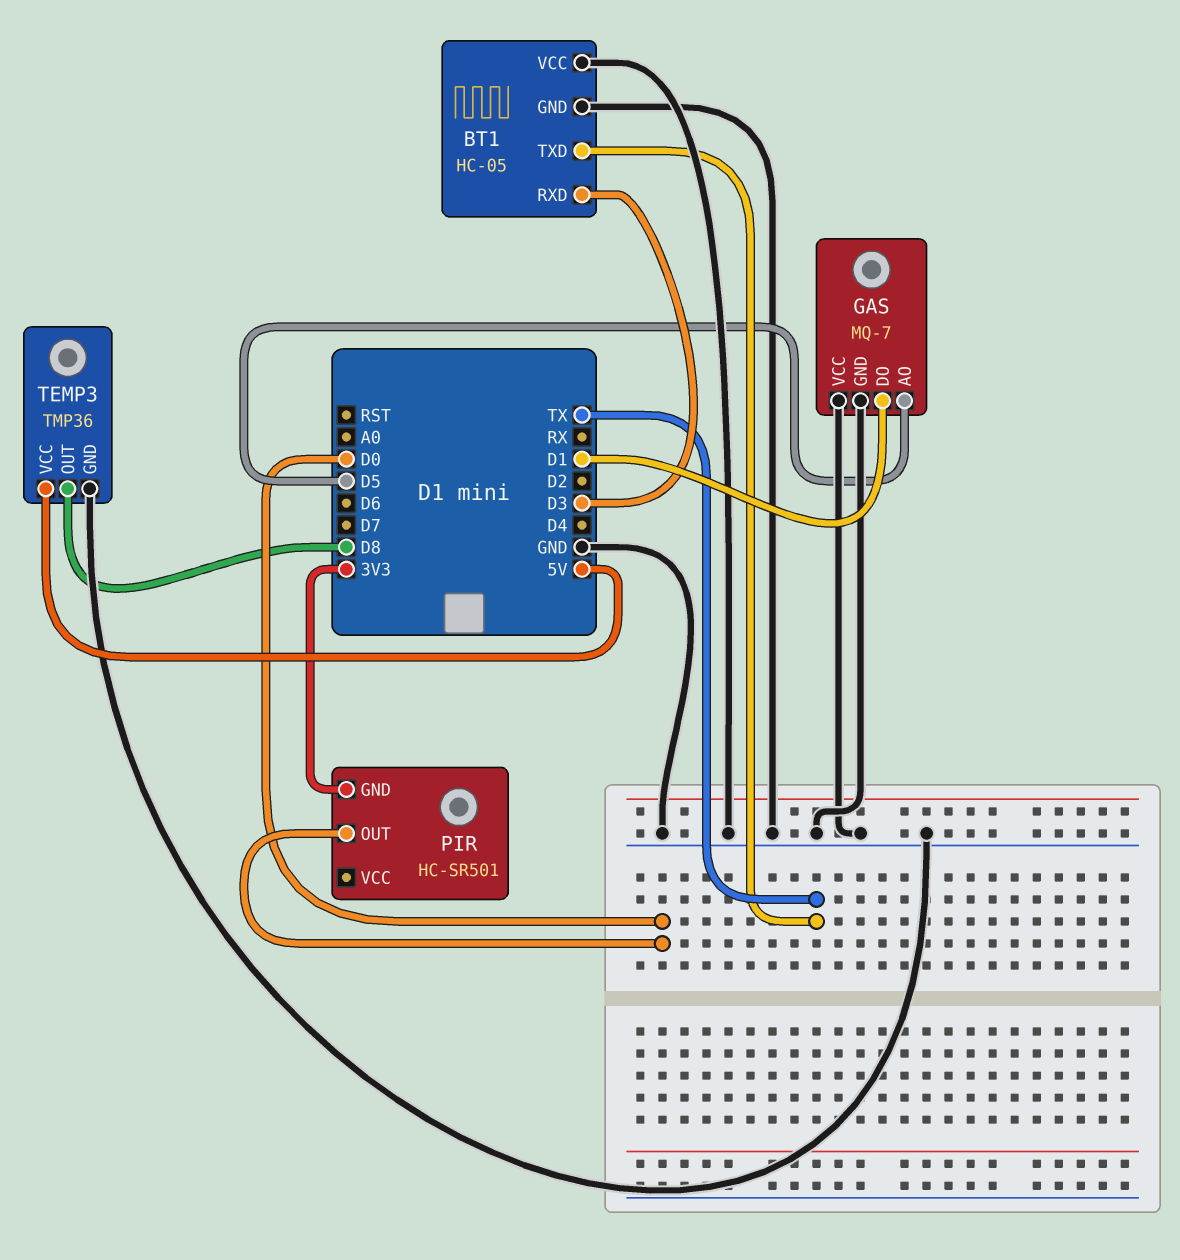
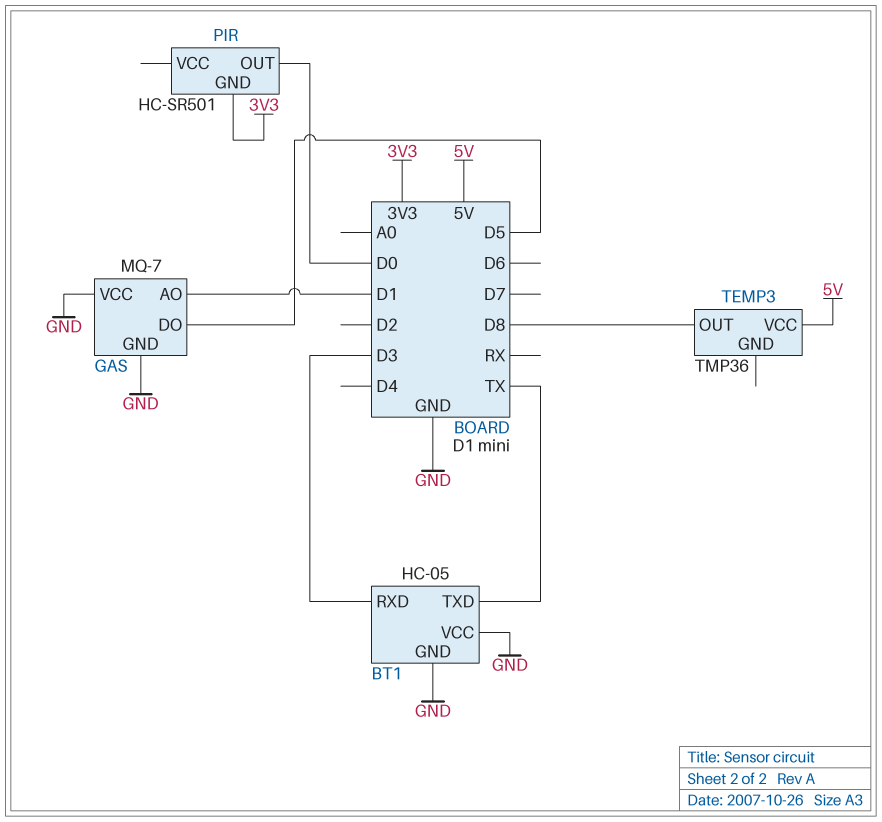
GAS pin AO: D5 -> D1
GAS pin DO: D1 -> D5
TEMP3 pin GND: GND -> none

